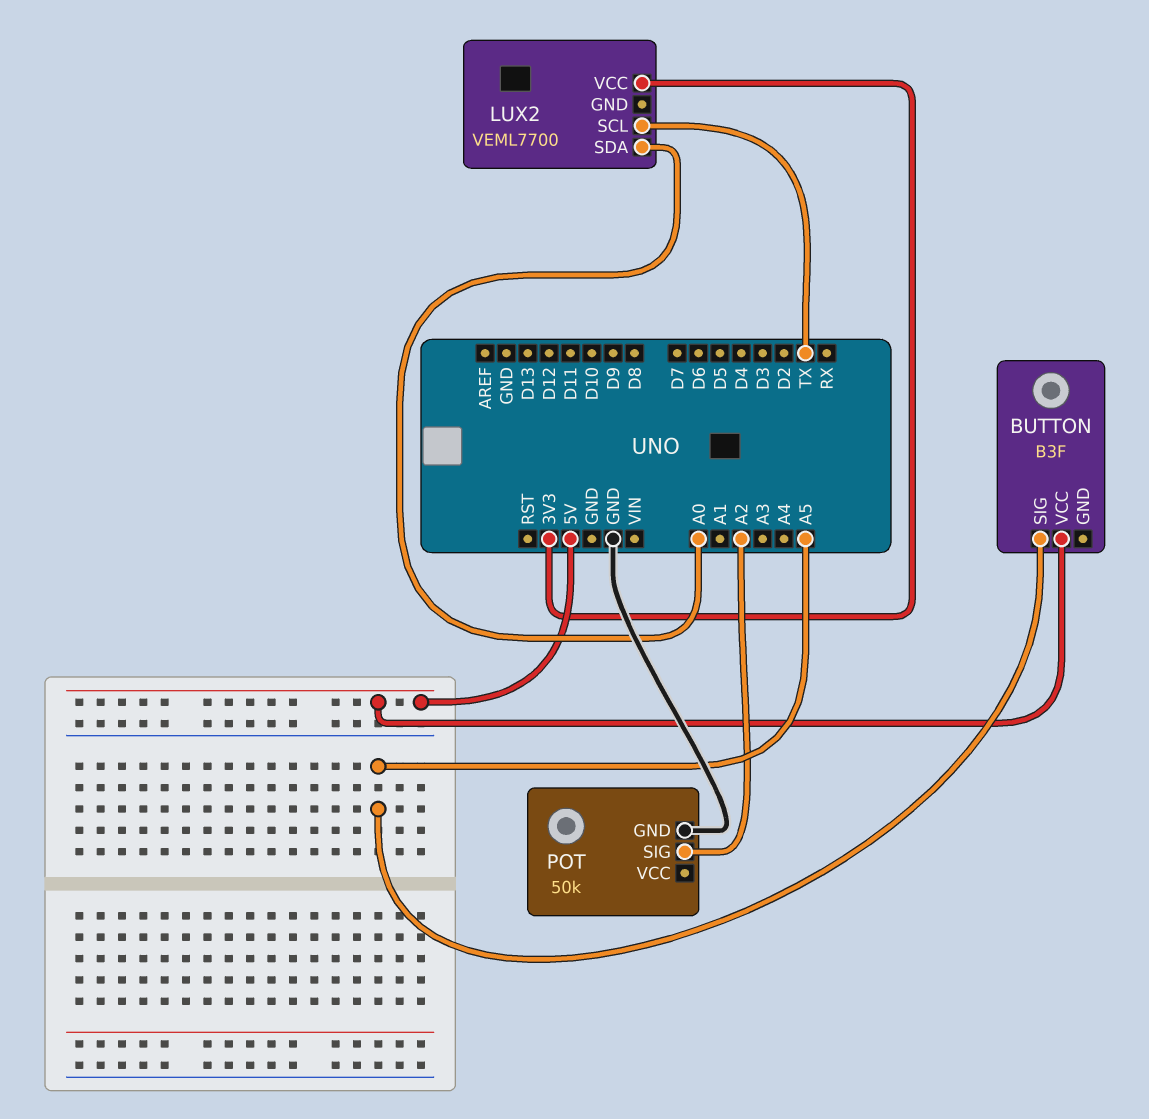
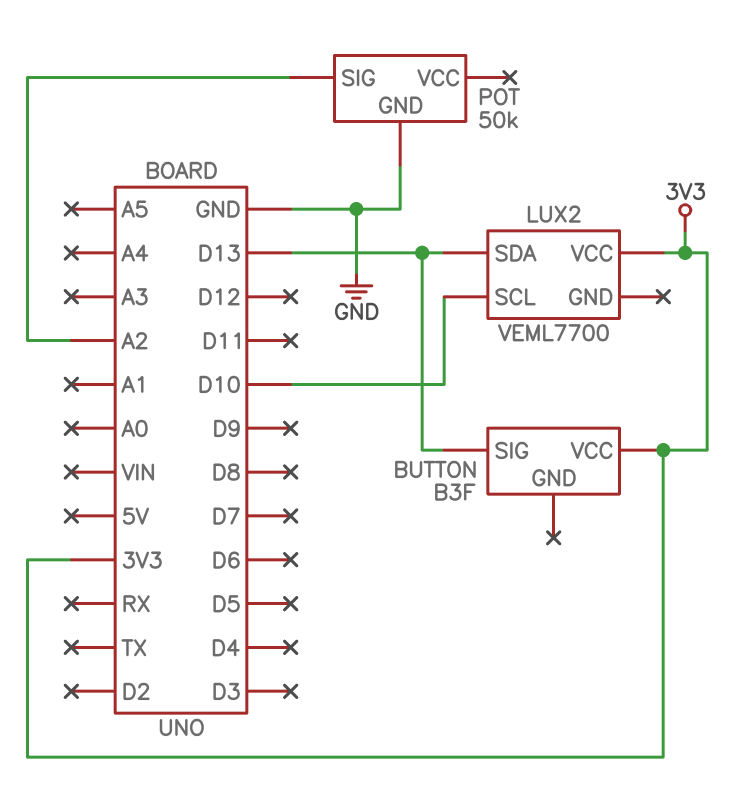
BUTTON pin SIG: A5 -> D13
BUTTON pin VCC: 5V -> 3V3
LUX2 pin SCL: TX -> D10
LUX2 pin SDA: A0 -> D13

